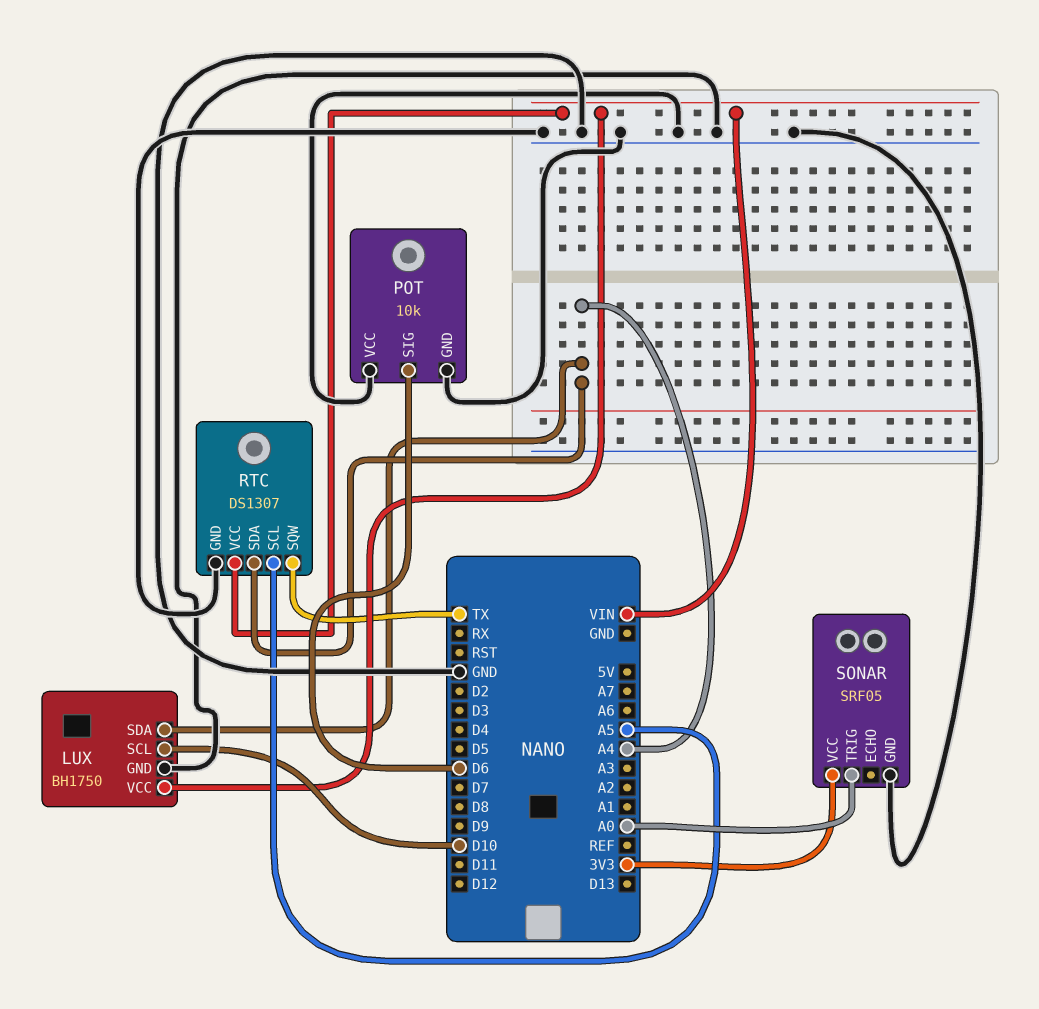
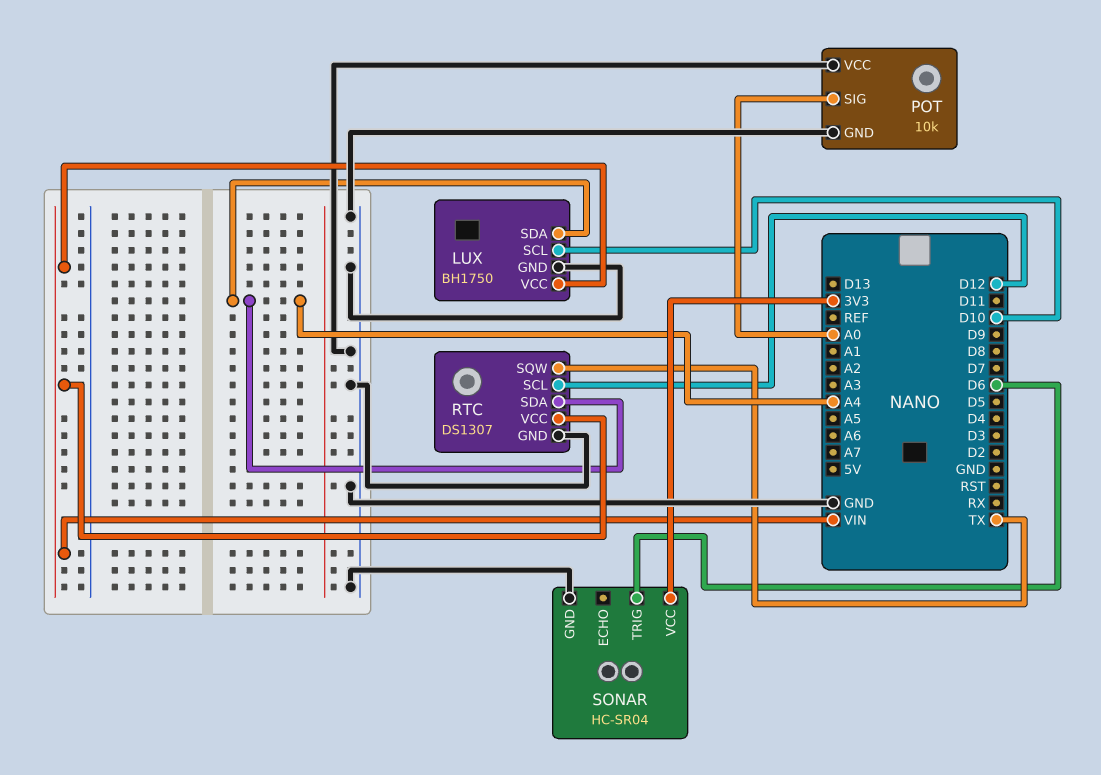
POT pin SIG: D6 -> A0
RTC pin SCL: A5 -> D12
SONAR: SRF05 -> HC-SR04
SONAR pin TRIG: A0 -> D6

